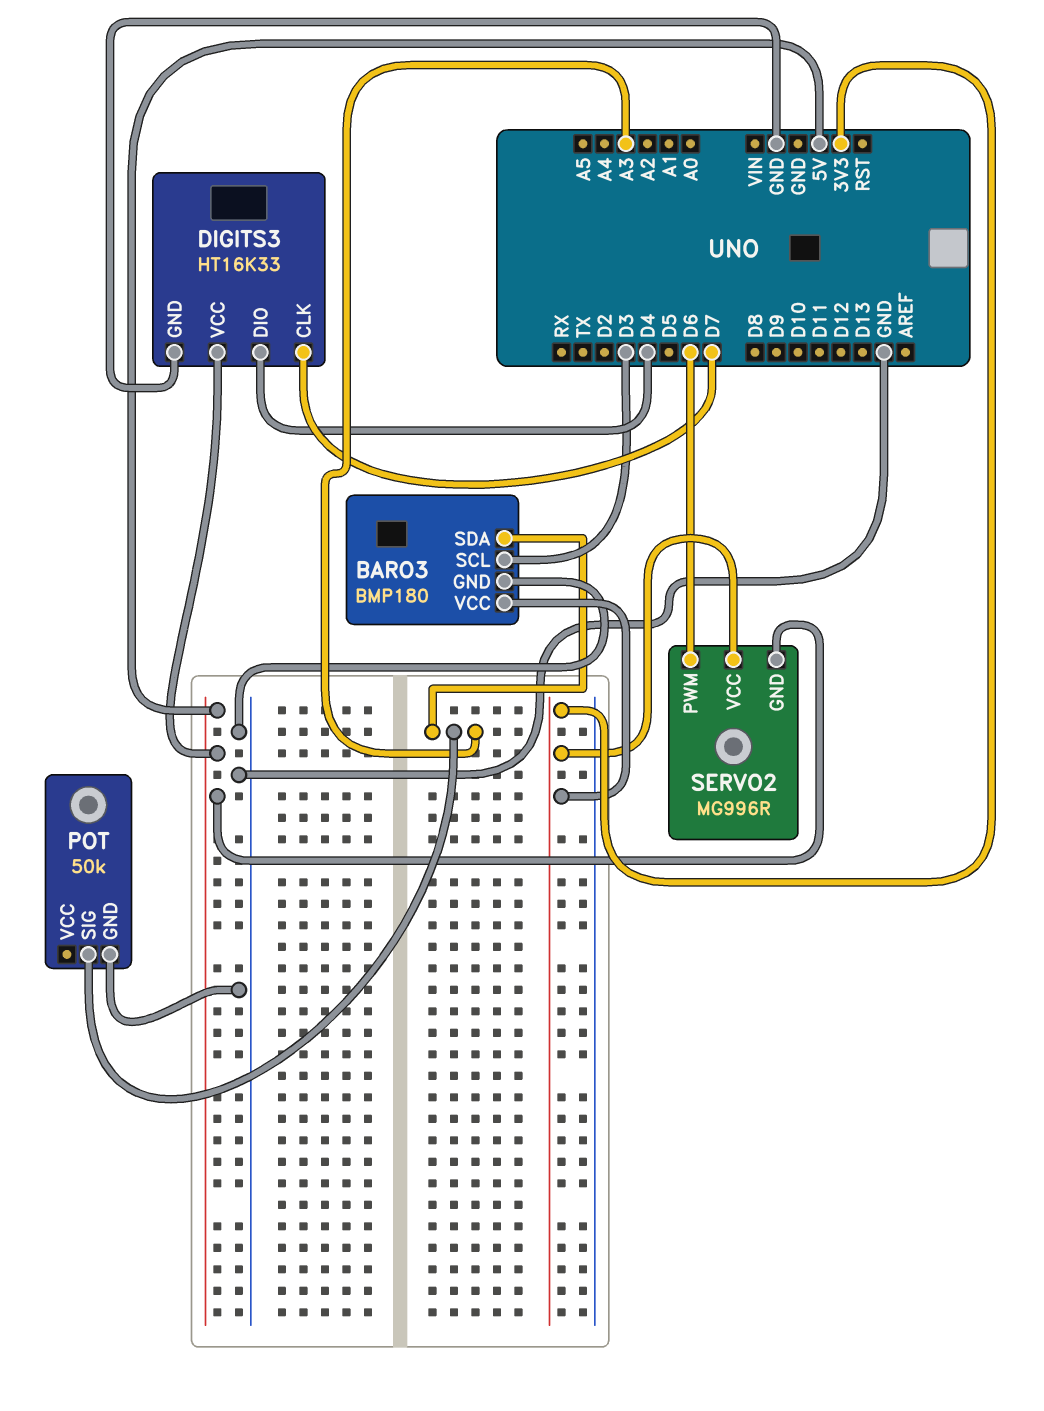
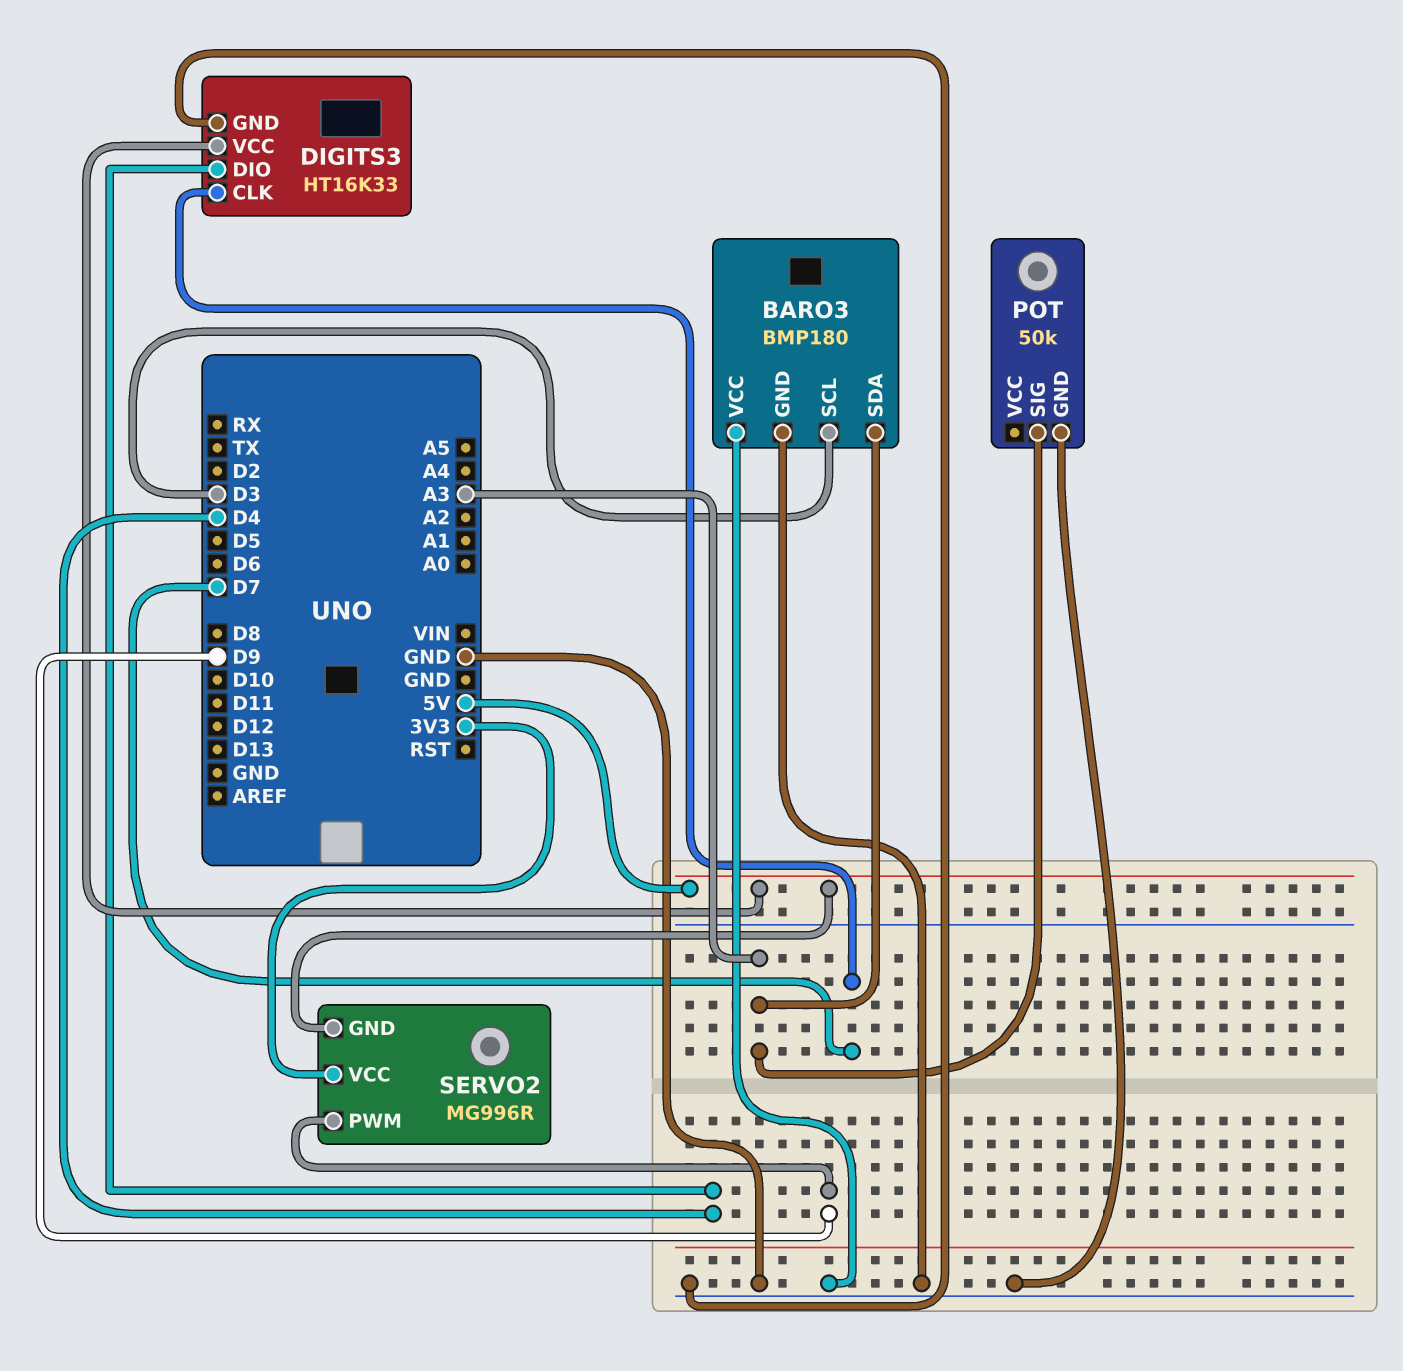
BARO3 pin VCC: 3V3 -> GND
SERVO2 pin PWM: D6 -> D9

